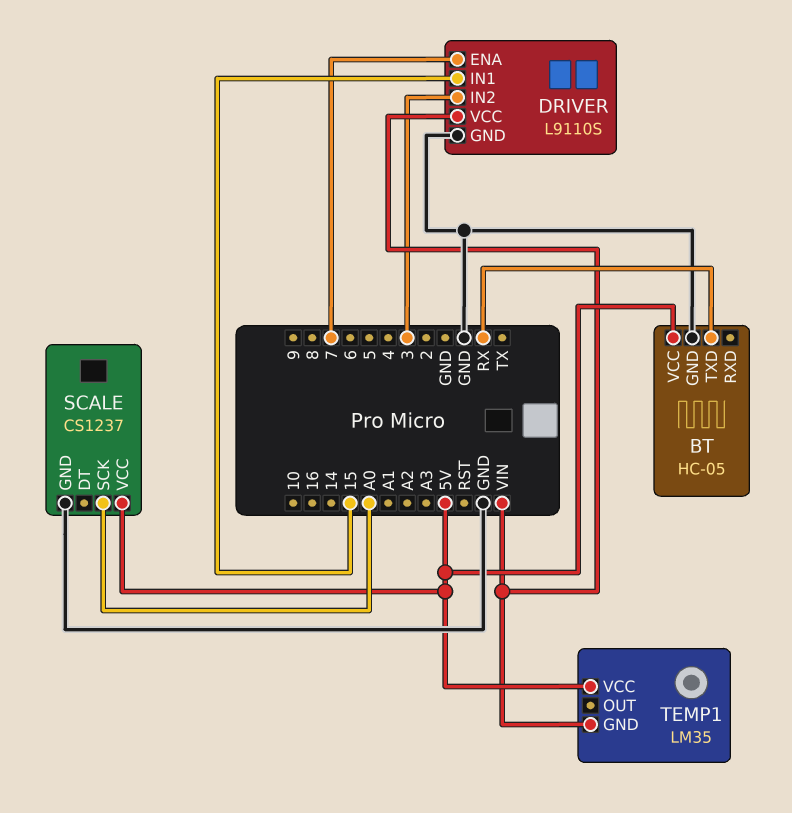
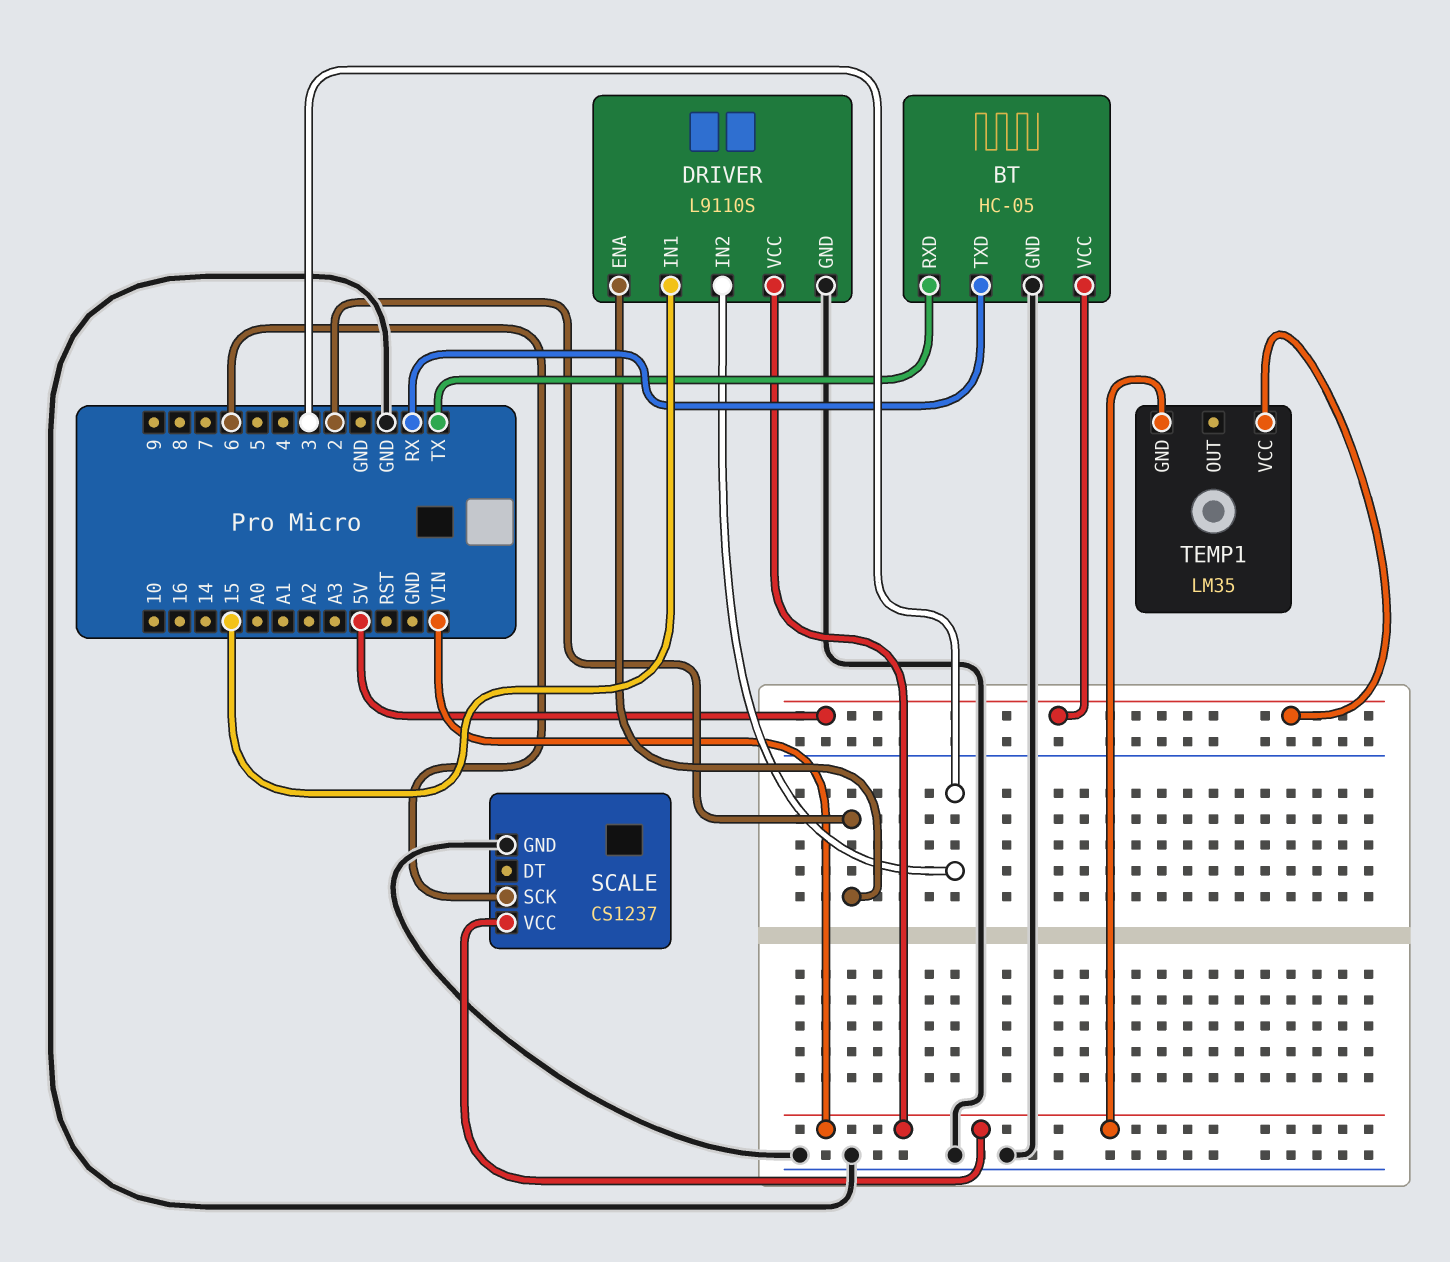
BT pin RXD: none -> TX
DRIVER pin ENA: 7 -> 2
SCALE pin SCK: A0 -> 6
SCALE pin VCC: 5V -> VIN

